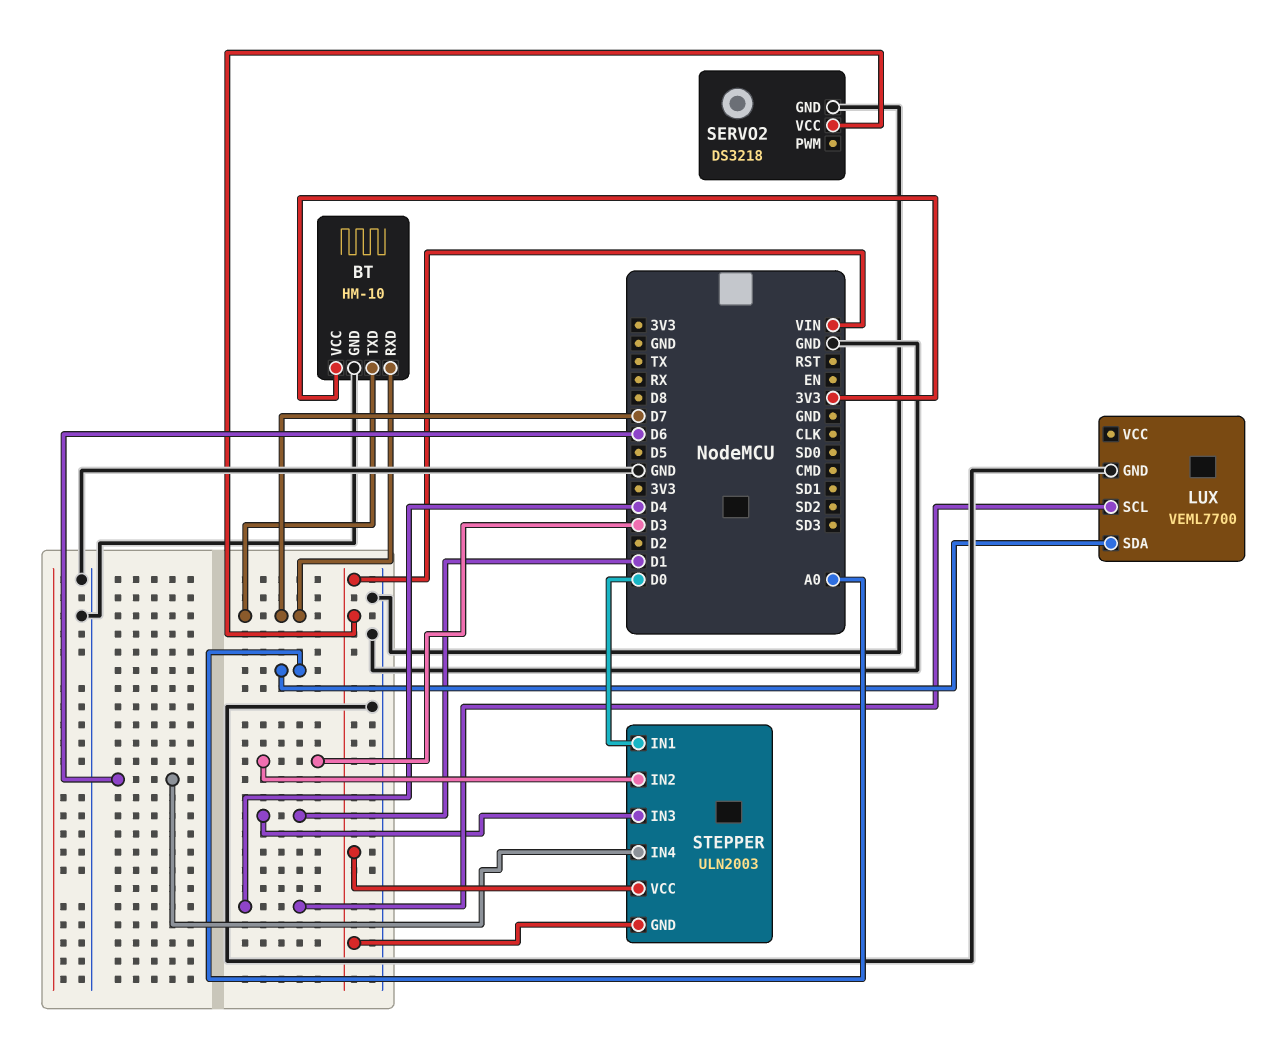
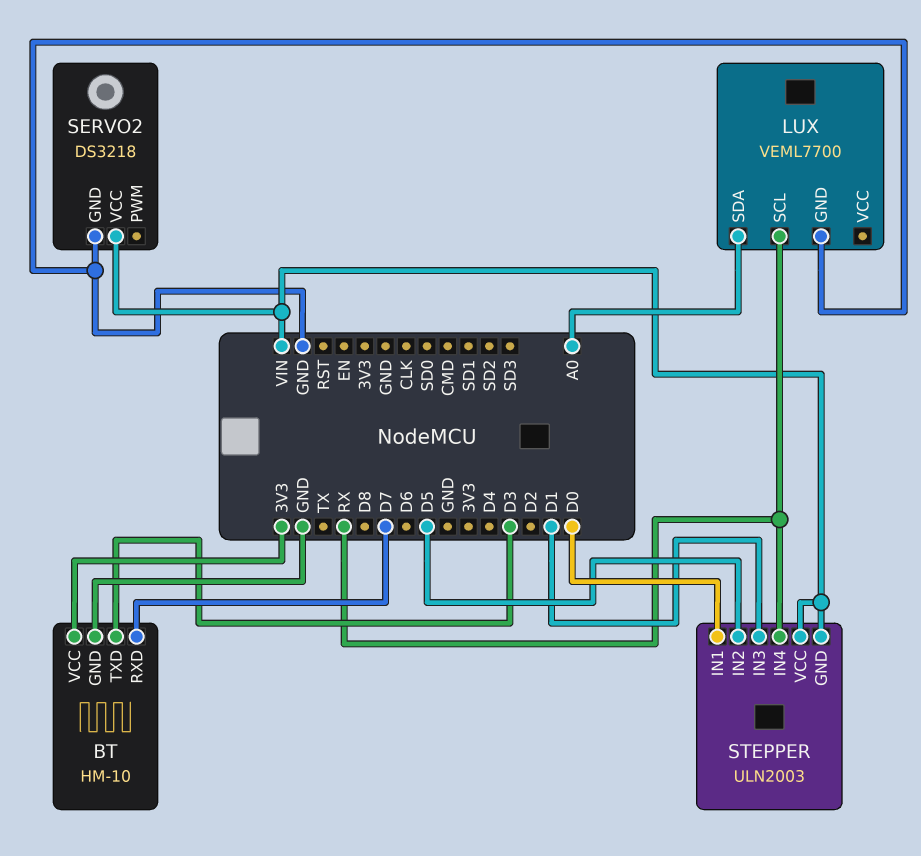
BT pin TXD: D7 -> D3
LUX pin SCL: D4 -> RX
STEPPER pin IN2: D3 -> D5
STEPPER pin IN4: D6 -> RX

